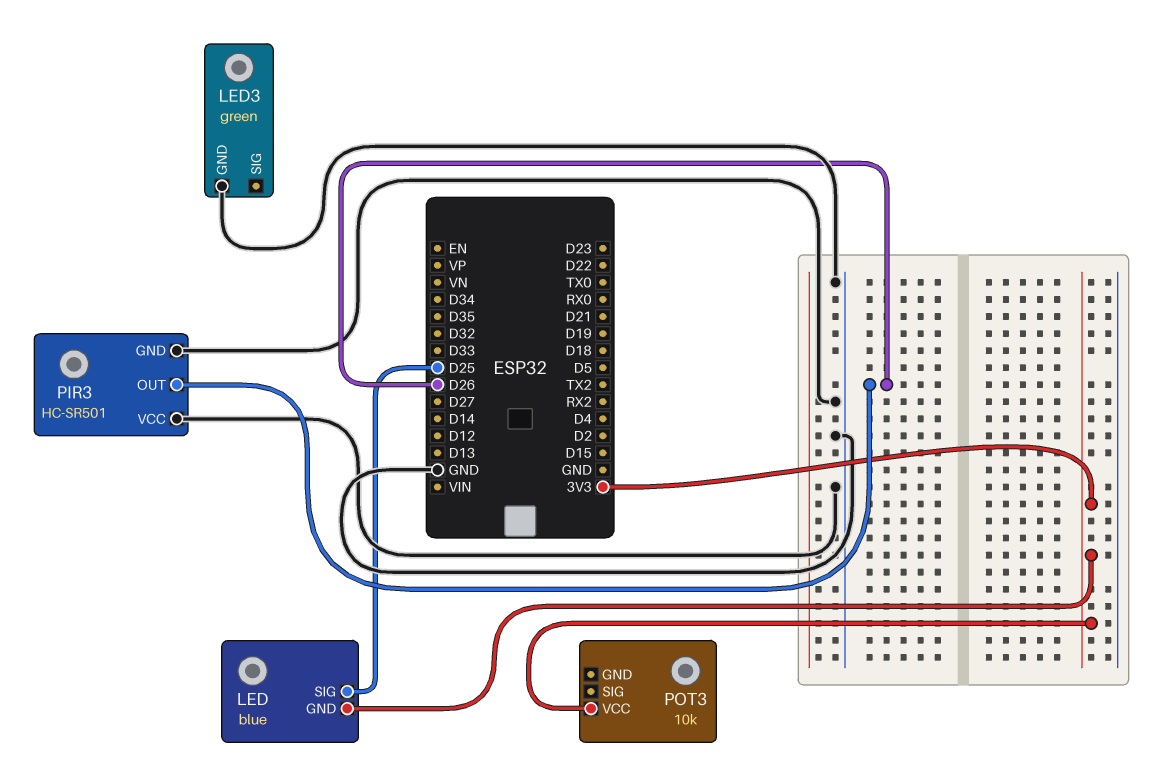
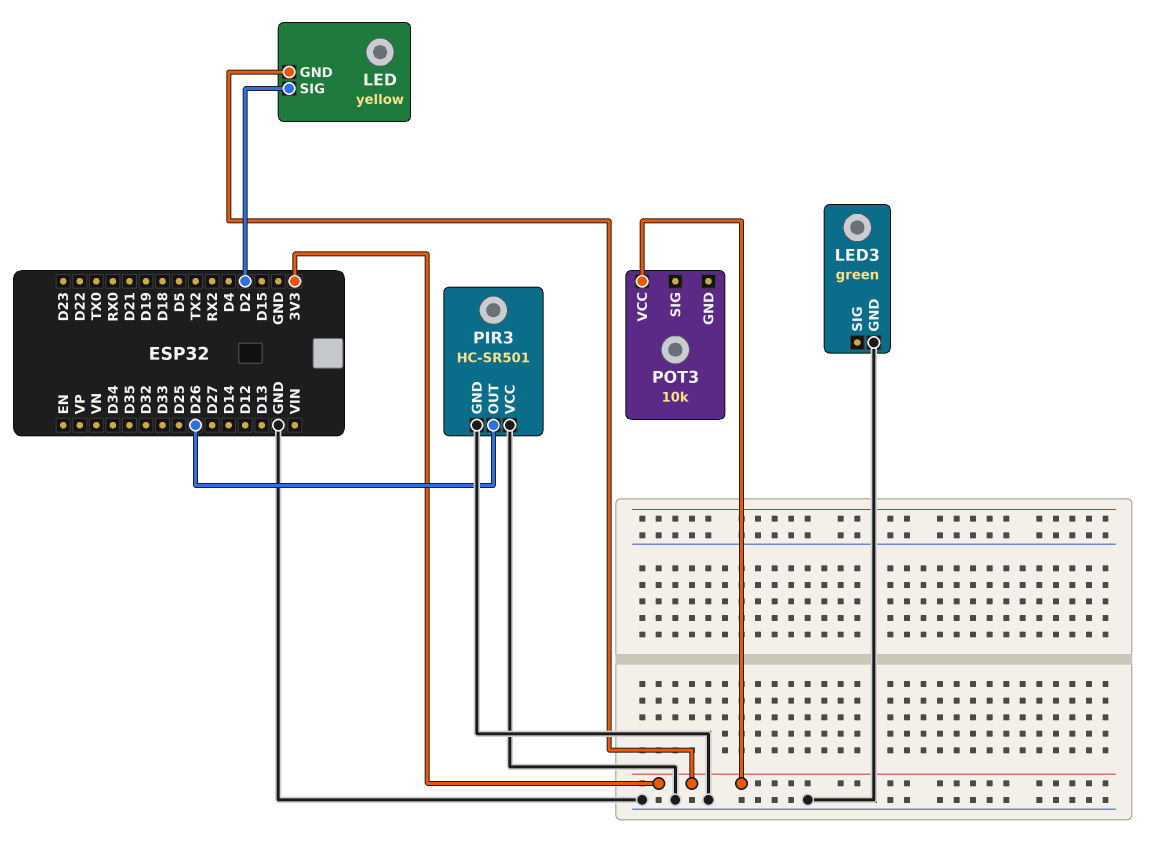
LED: blue -> yellow
LED pin SIG: D25 -> D2

